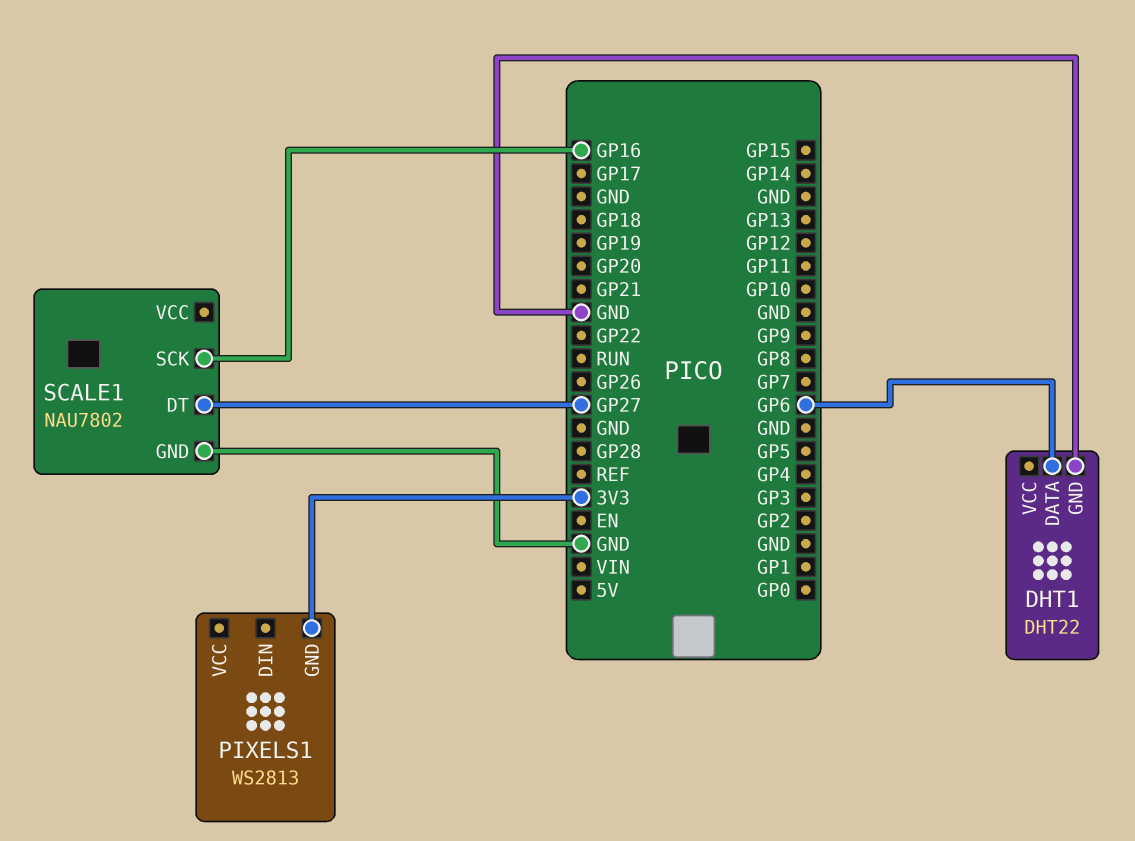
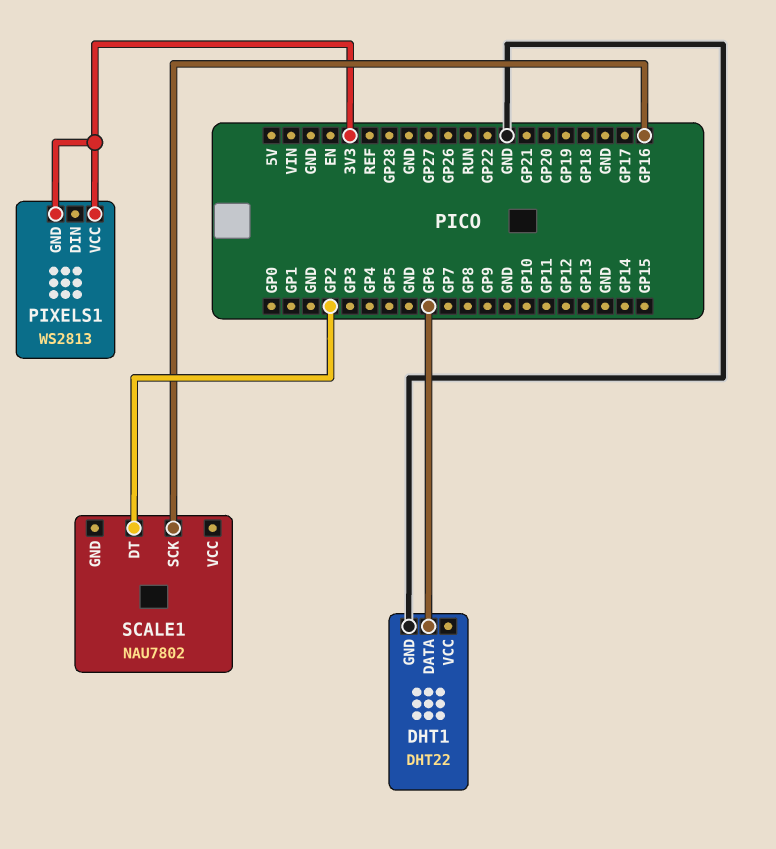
PIXELS1 pin VCC: none -> 3V3
SCALE1 pin DT: GP27 -> GP2
SCALE1 pin GND: GND -> none

